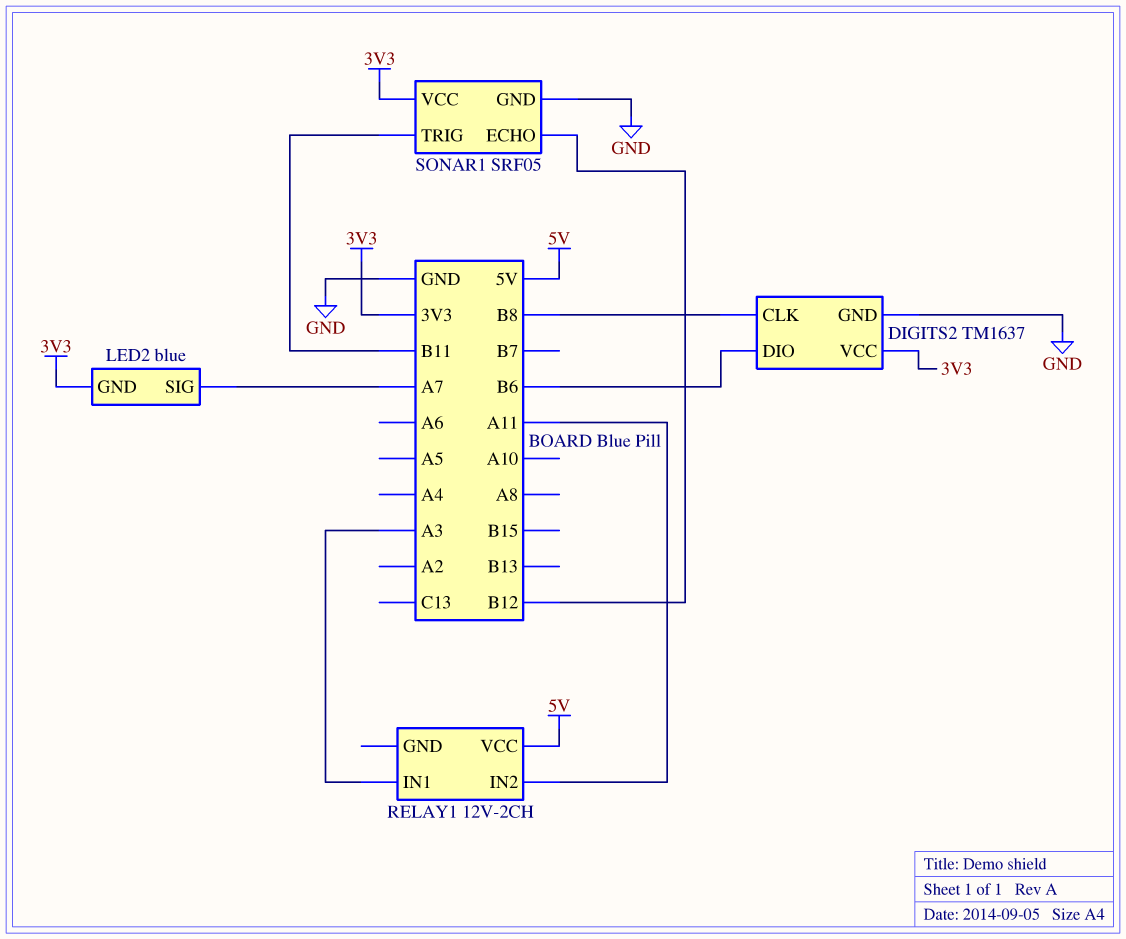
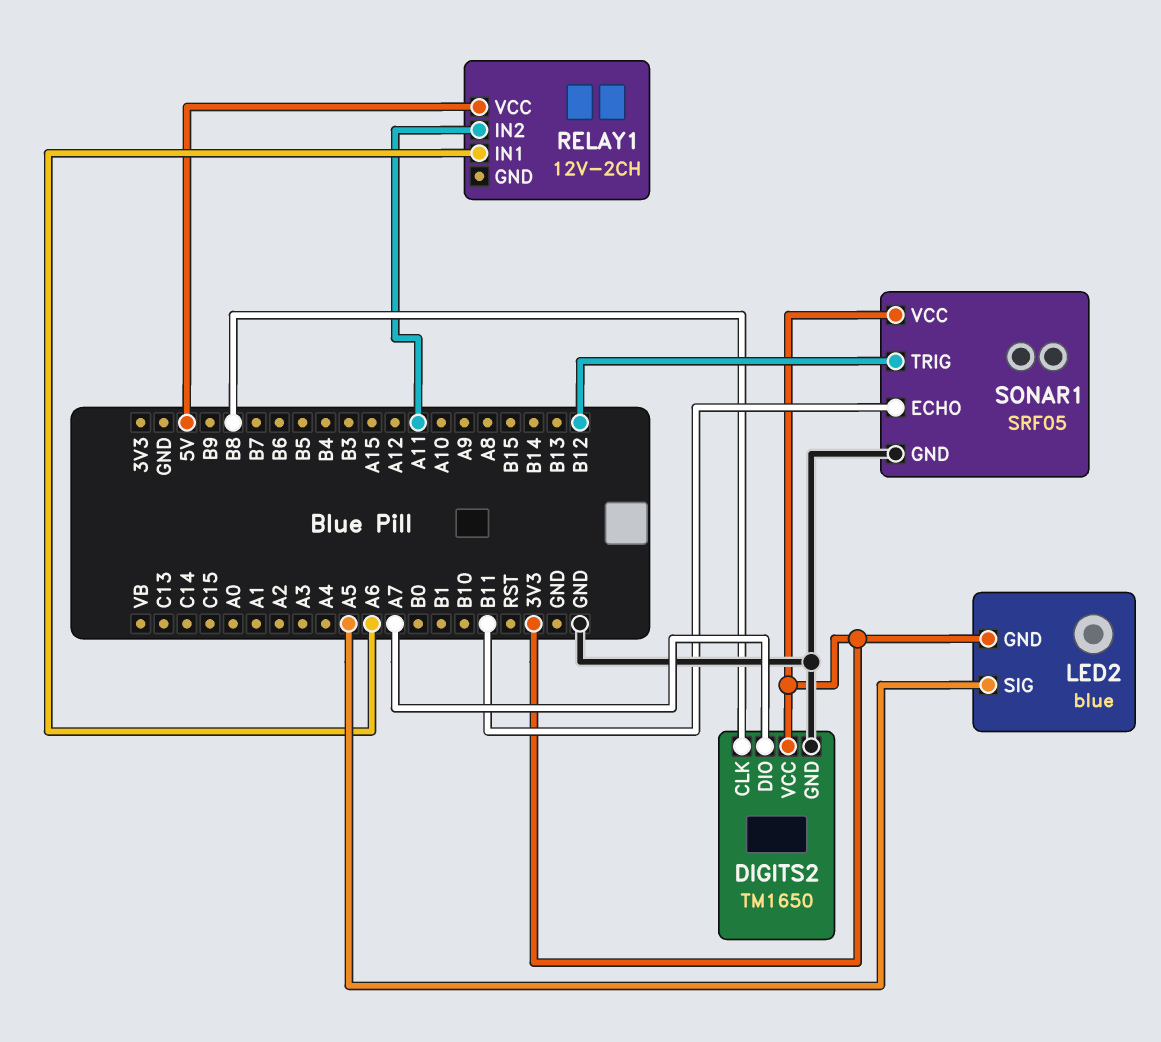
DIGITS2: TM1637 -> TM1650
DIGITS2 pin DIO: B6 -> A7
LED2 pin SIG: A7 -> A5
RELAY1 pin IN1: A3 -> A6
SONAR1 pin ECHO: B12 -> B11
SONAR1 pin TRIG: B11 -> B12

